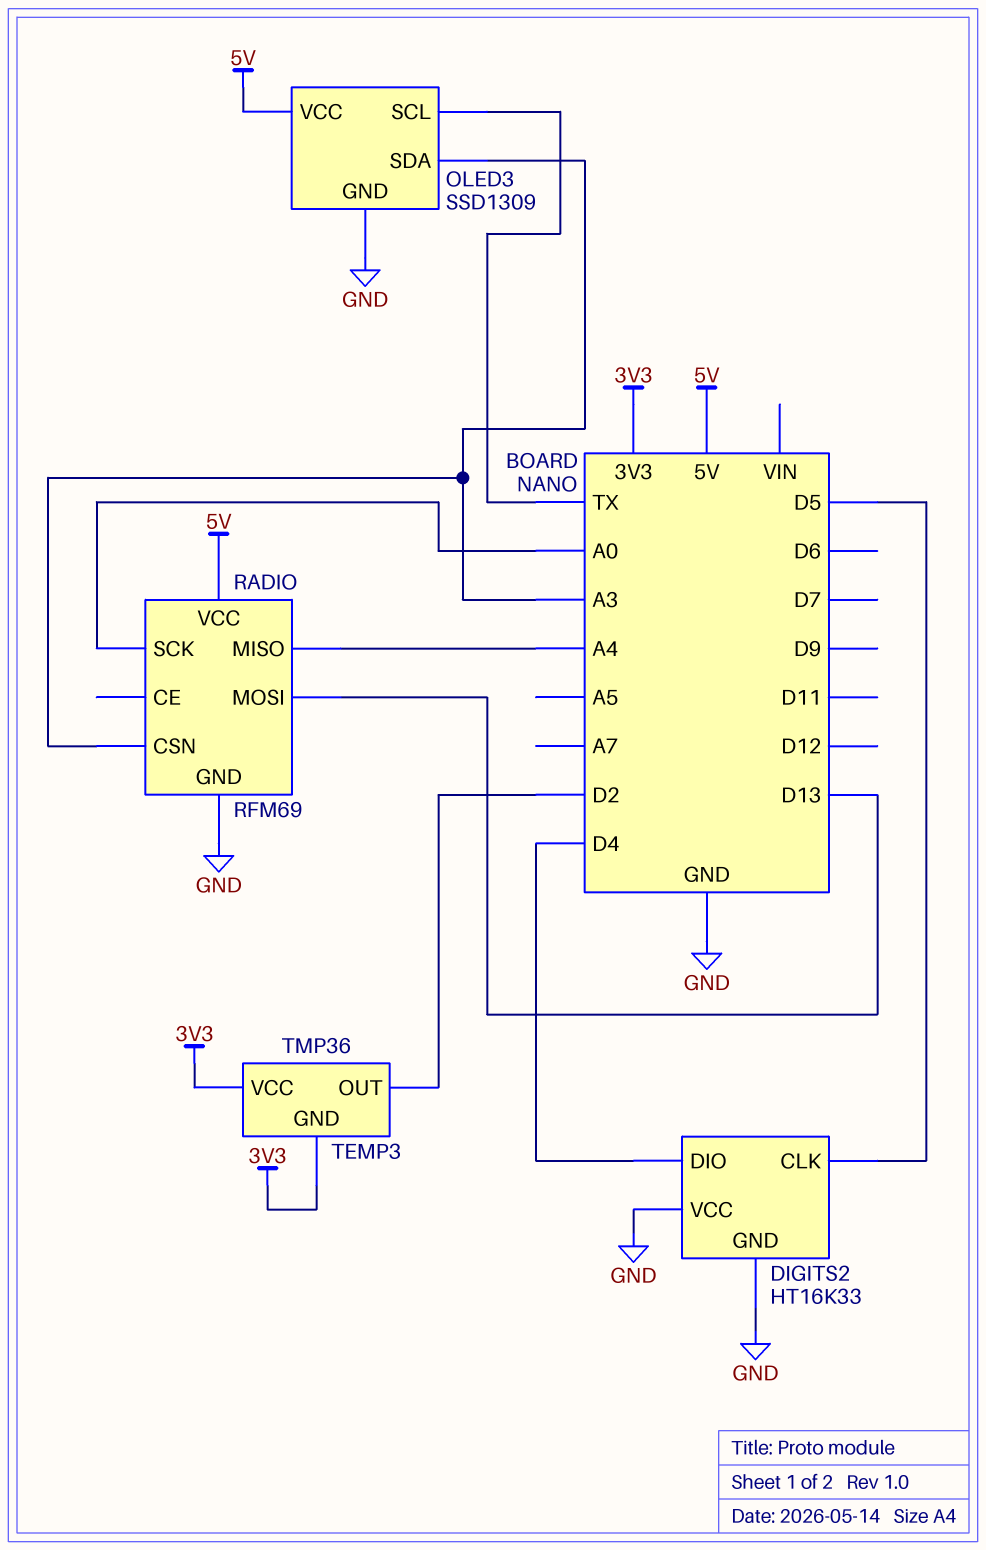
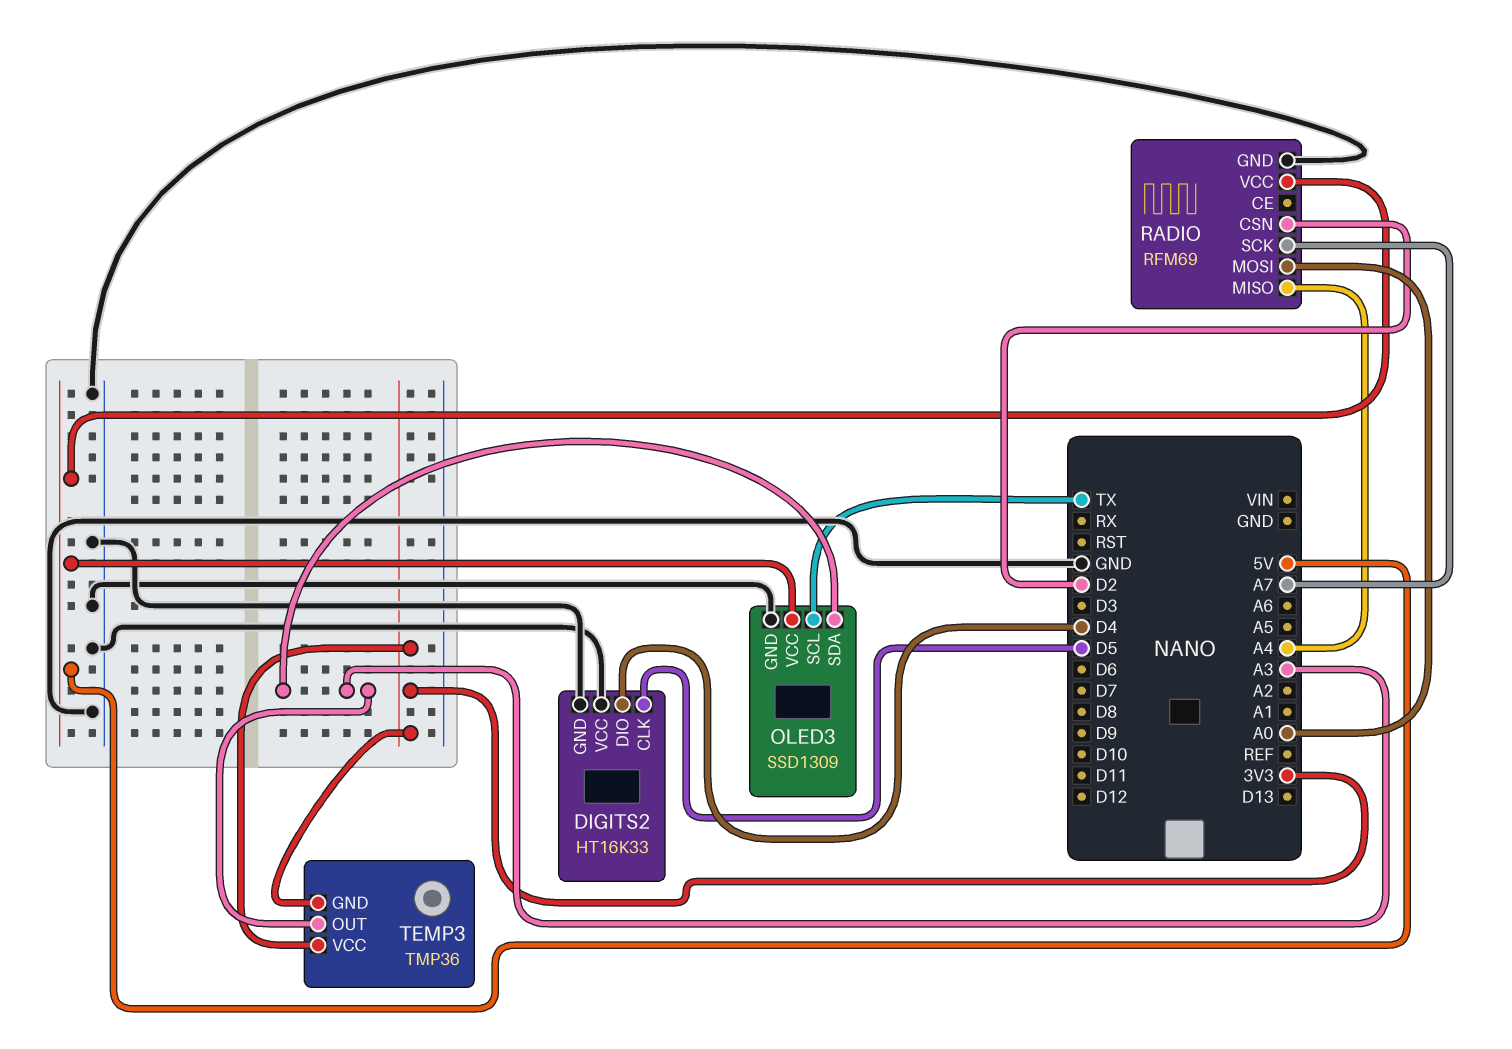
RADIO pin CSN: A3 -> D2
RADIO pin MOSI: D13 -> A0
RADIO pin SCK: A0 -> A7
TEMP3 pin OUT: D2 -> A3

